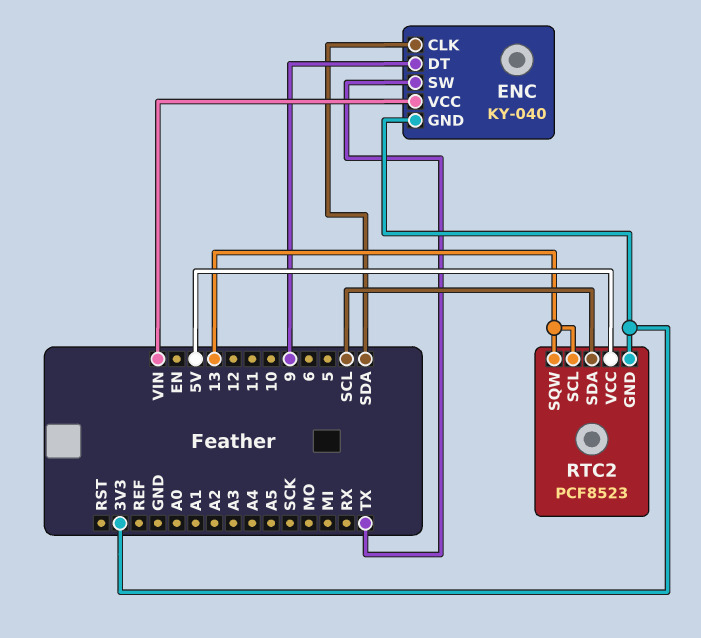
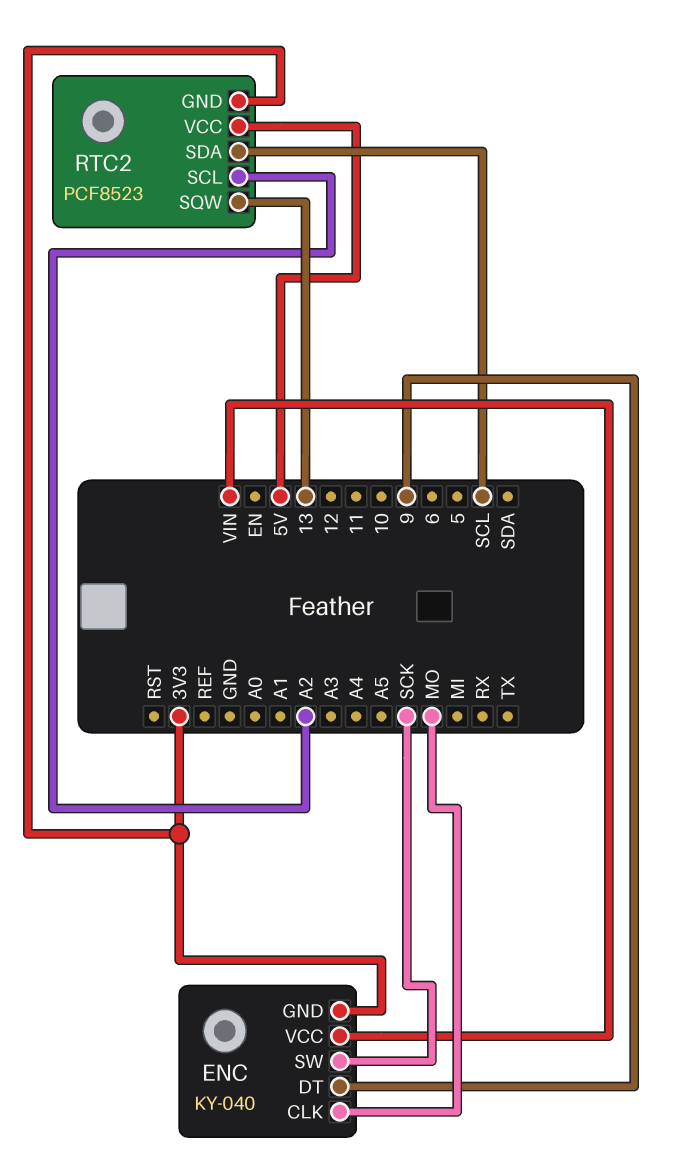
ENC pin CLK: SDA -> MO
ENC pin SW: TX -> SCK
RTC2 pin SCL: 13 -> A2

